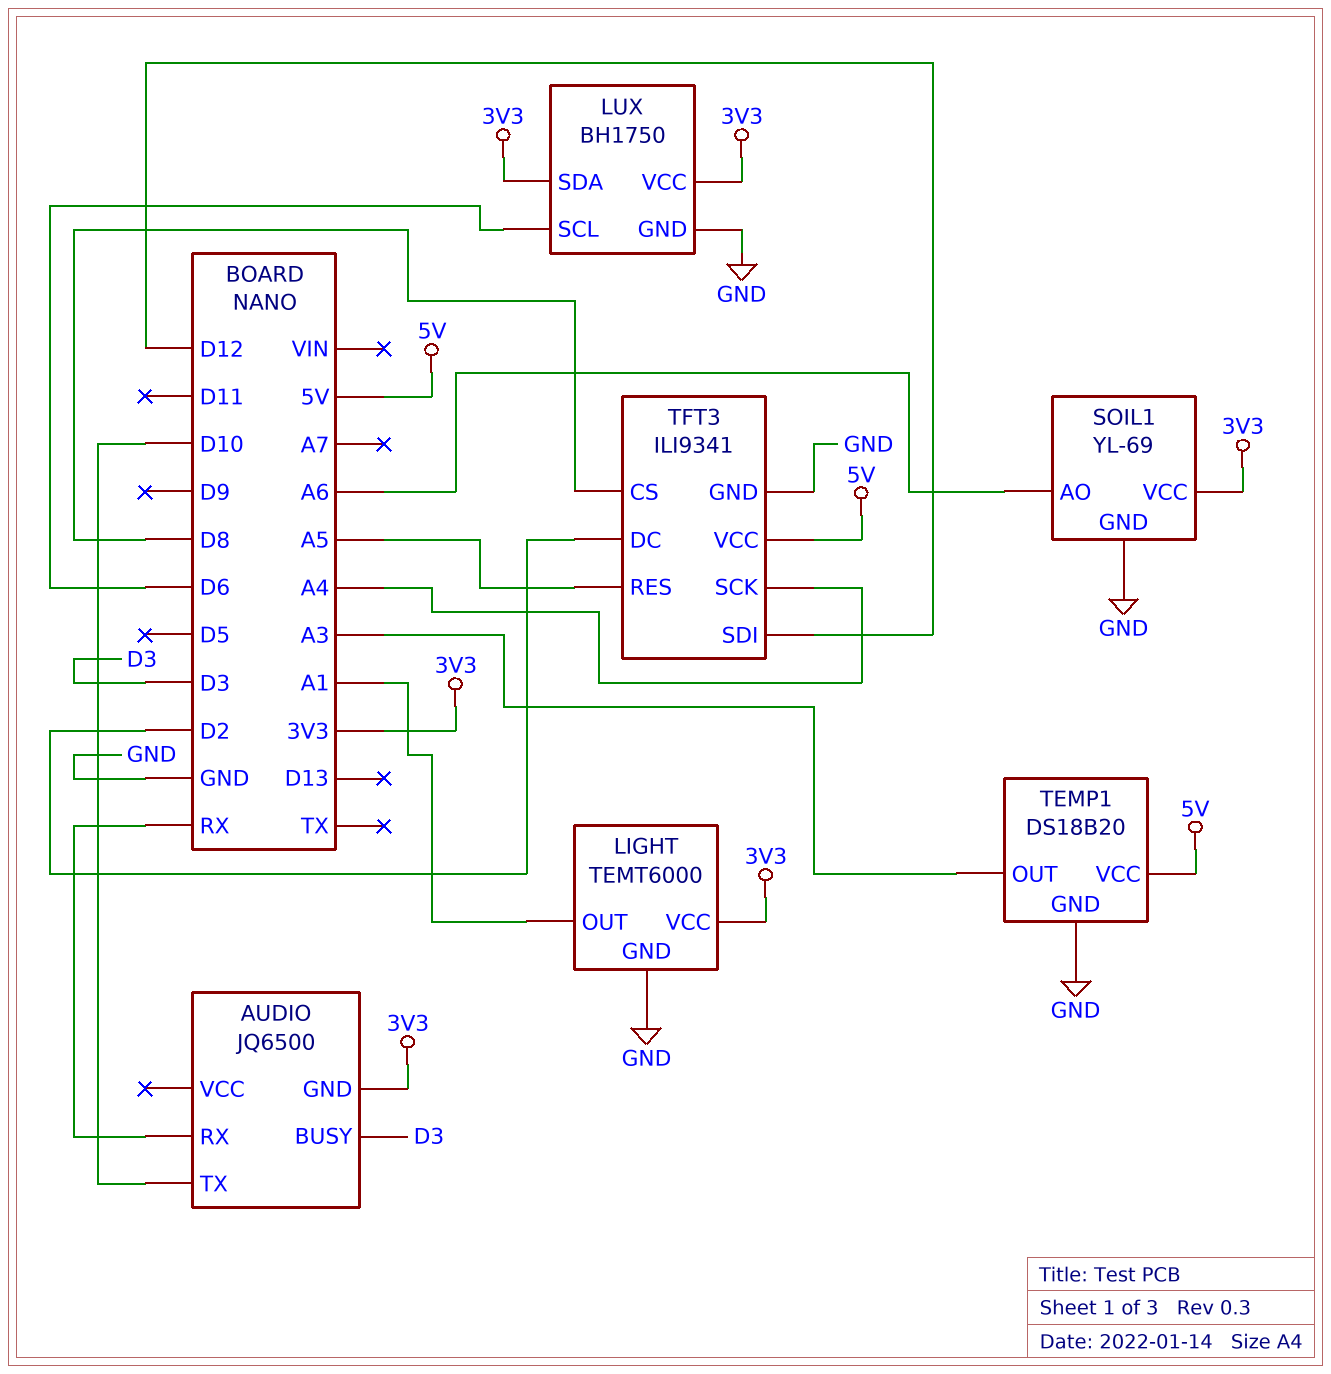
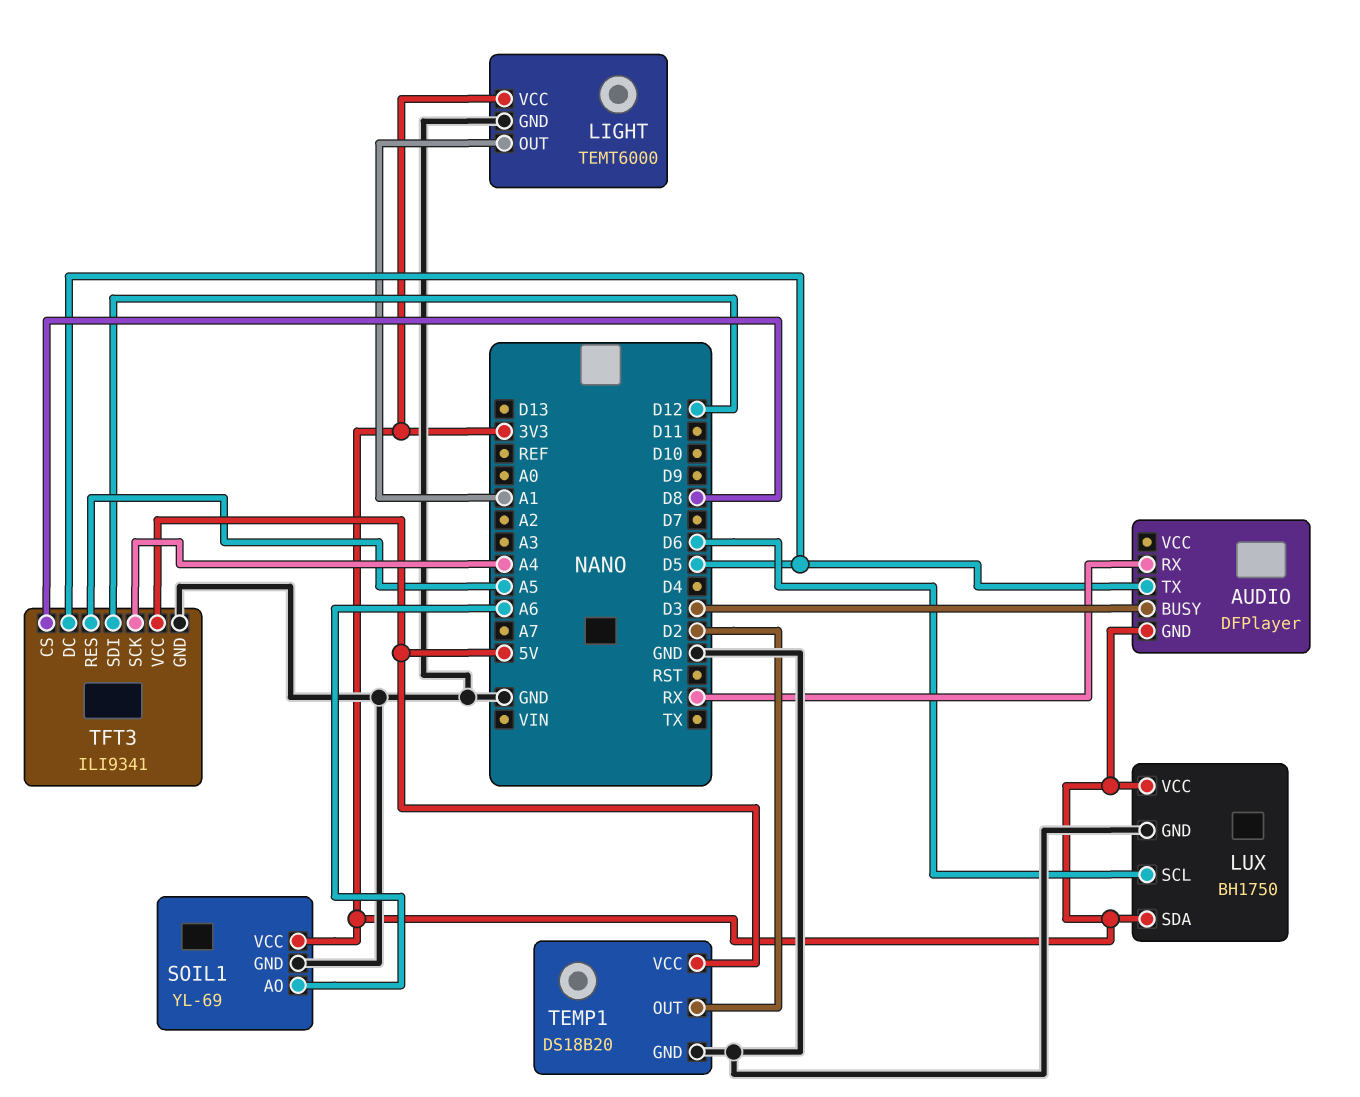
AUDIO: JQ6500 -> DFPlayer
AUDIO pin TX: D10 -> D5
TEMP1 pin OUT: A3 -> D2
TFT3 pin DC: D2 -> D5

